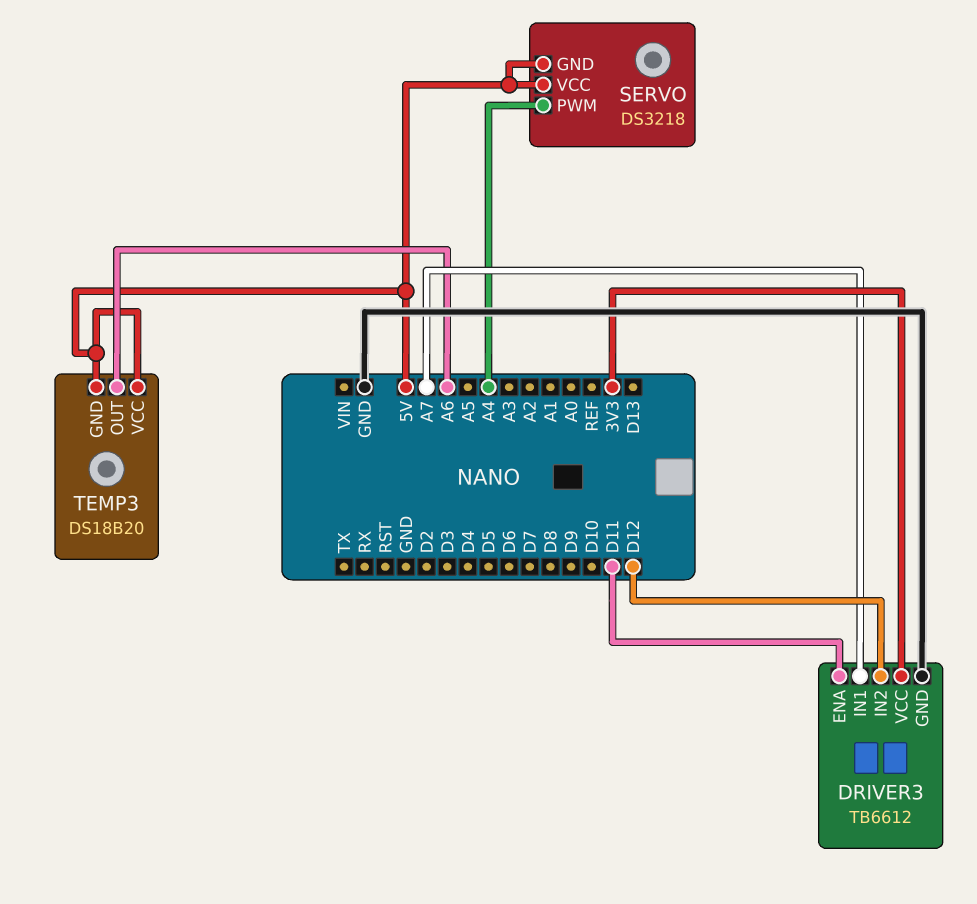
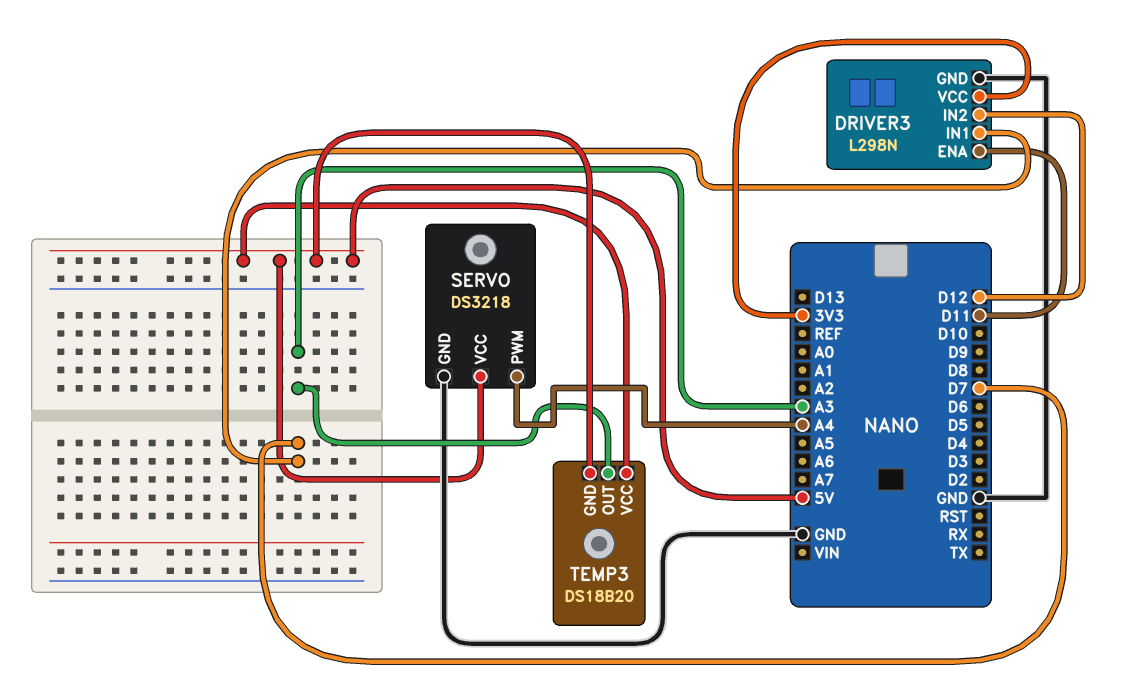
DRIVER3: TB6612 -> L298N
DRIVER3 pin IN1: A7 -> D7
SERVO pin GND: 5V -> GND
TEMP3 pin OUT: A6 -> A3

